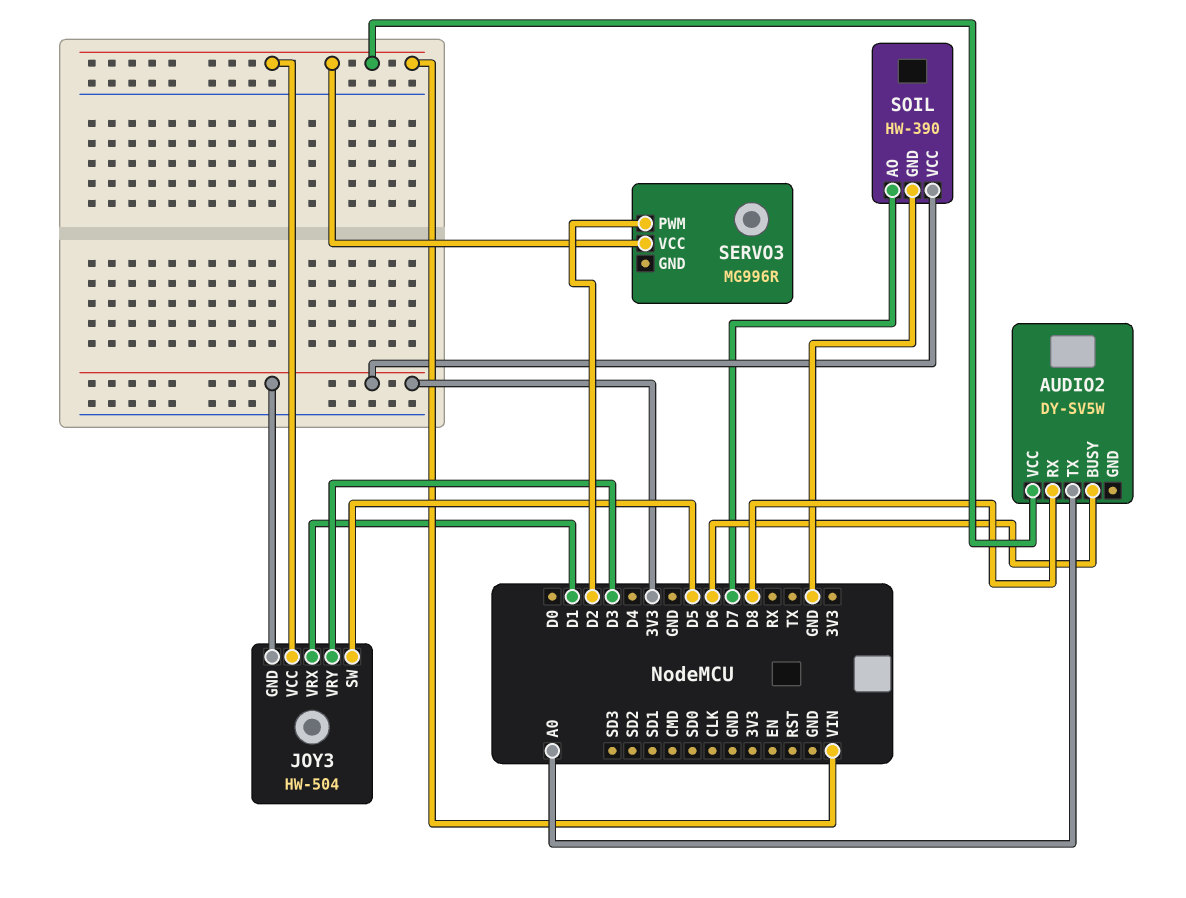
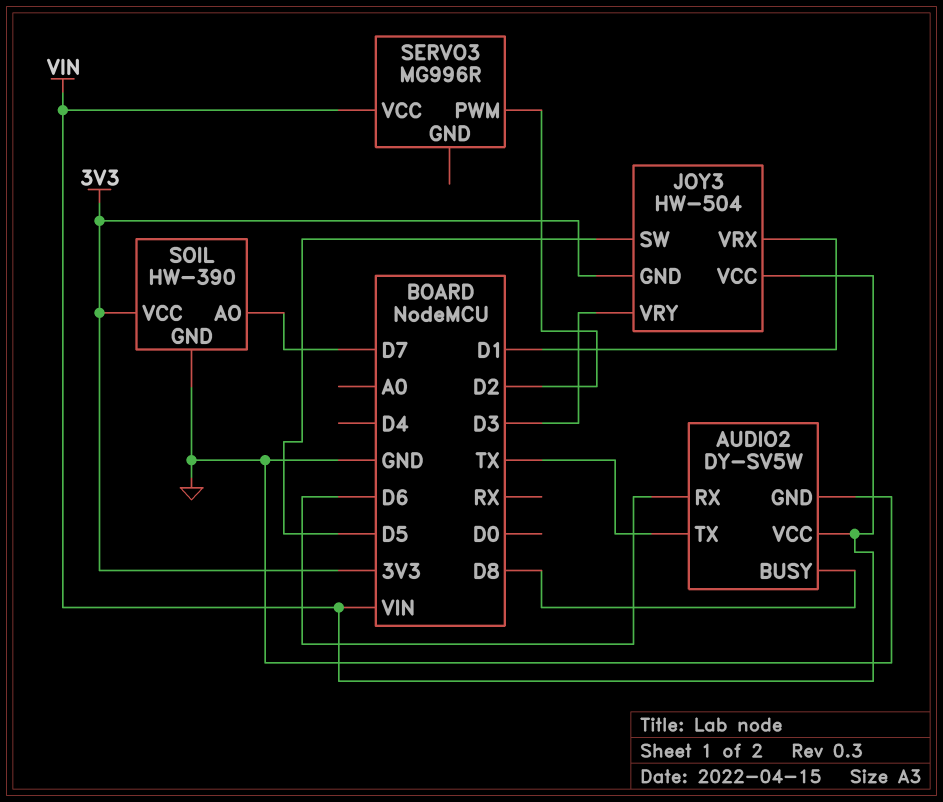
AUDIO2 pin BUSY: D6 -> D8
AUDIO2 pin GND: none -> GND
AUDIO2 pin RX: D8 -> D6
AUDIO2 pin TX: A0 -> TX

